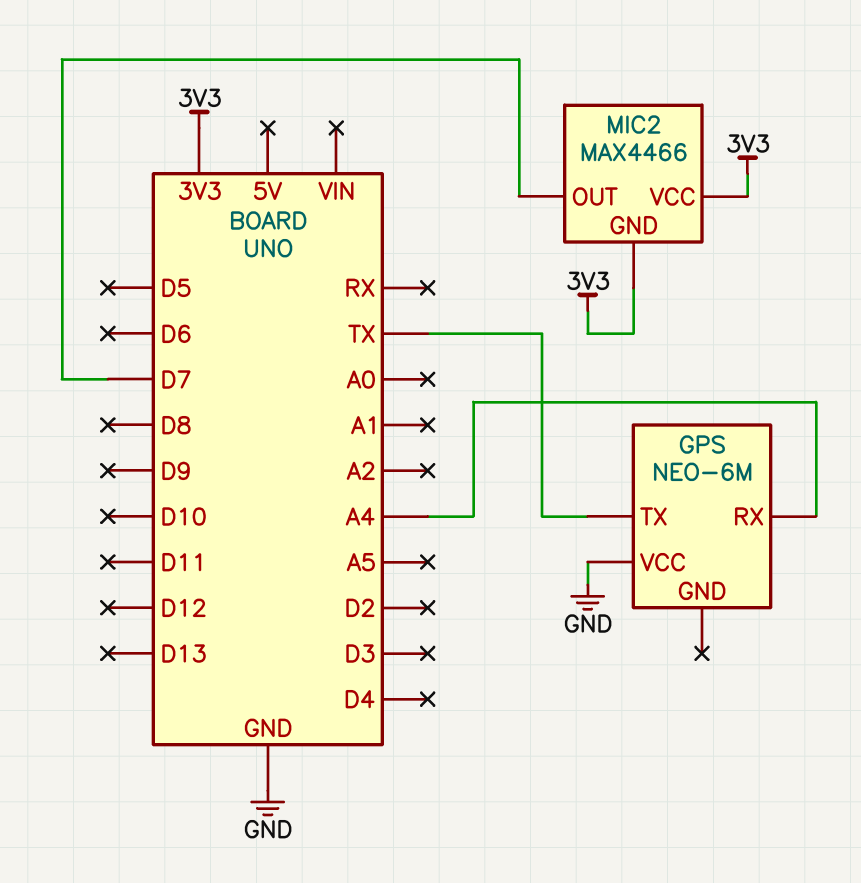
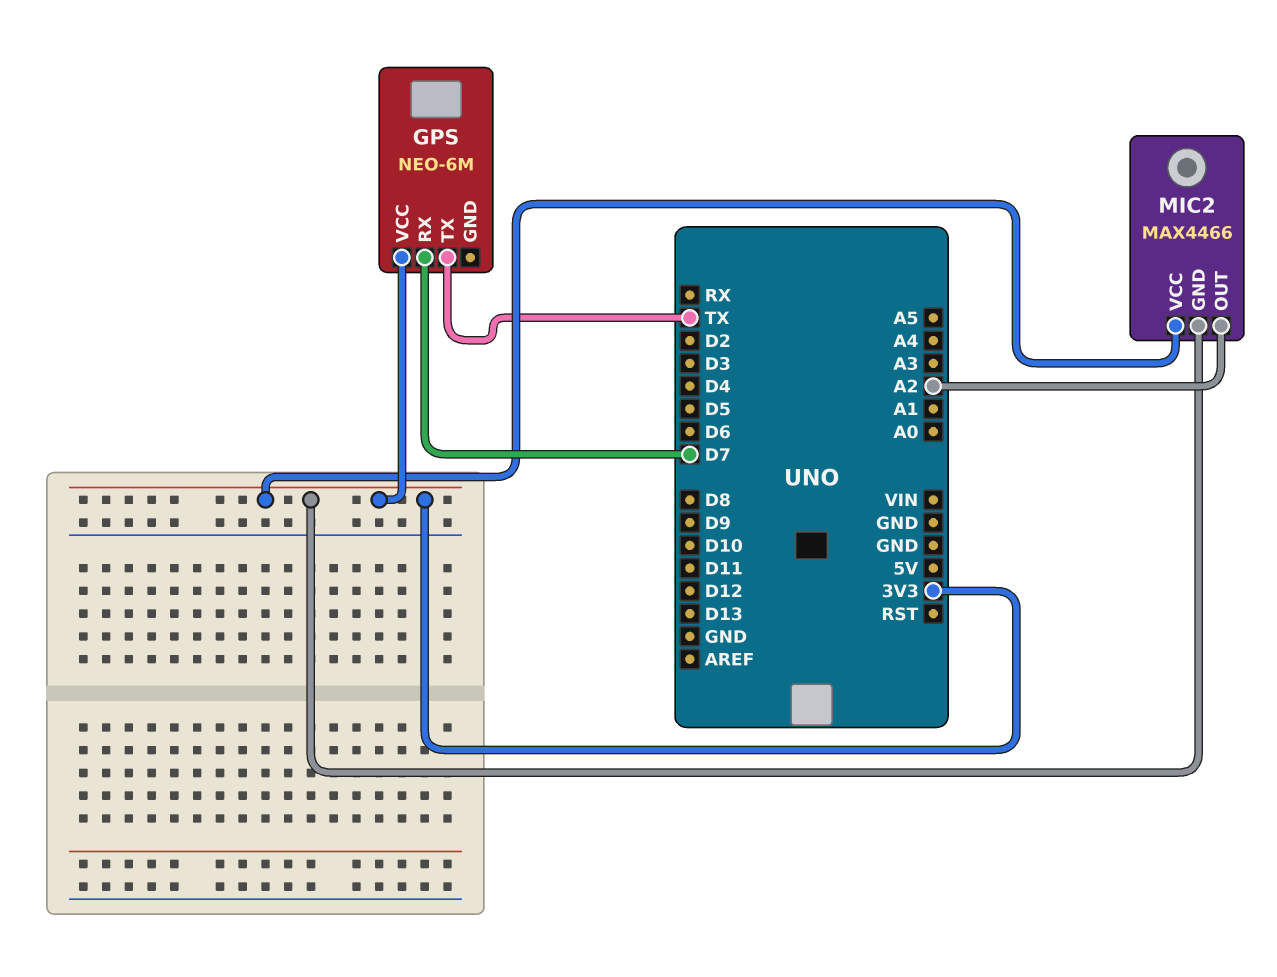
GPS pin RX: A4 -> D7
GPS pin VCC: GND -> 3V3
MIC2 pin OUT: D7 -> A2

